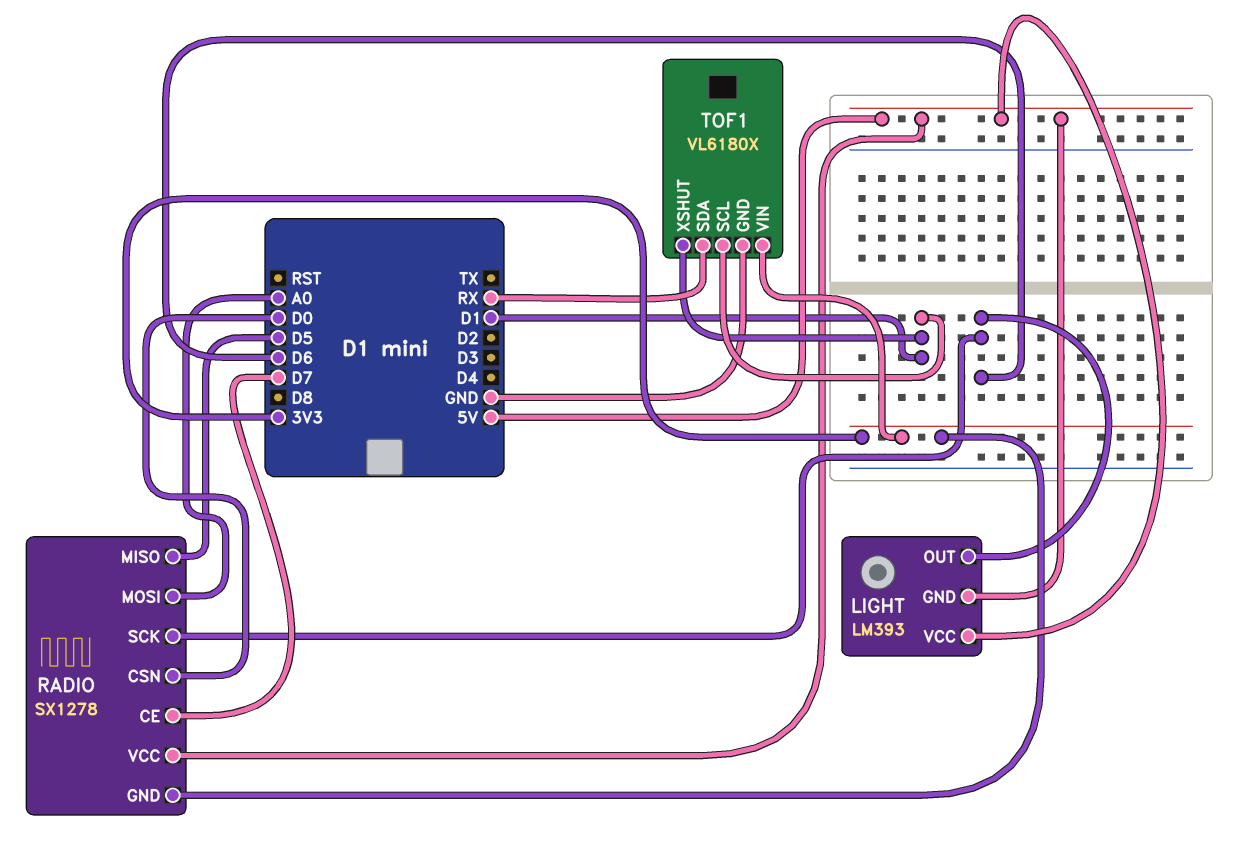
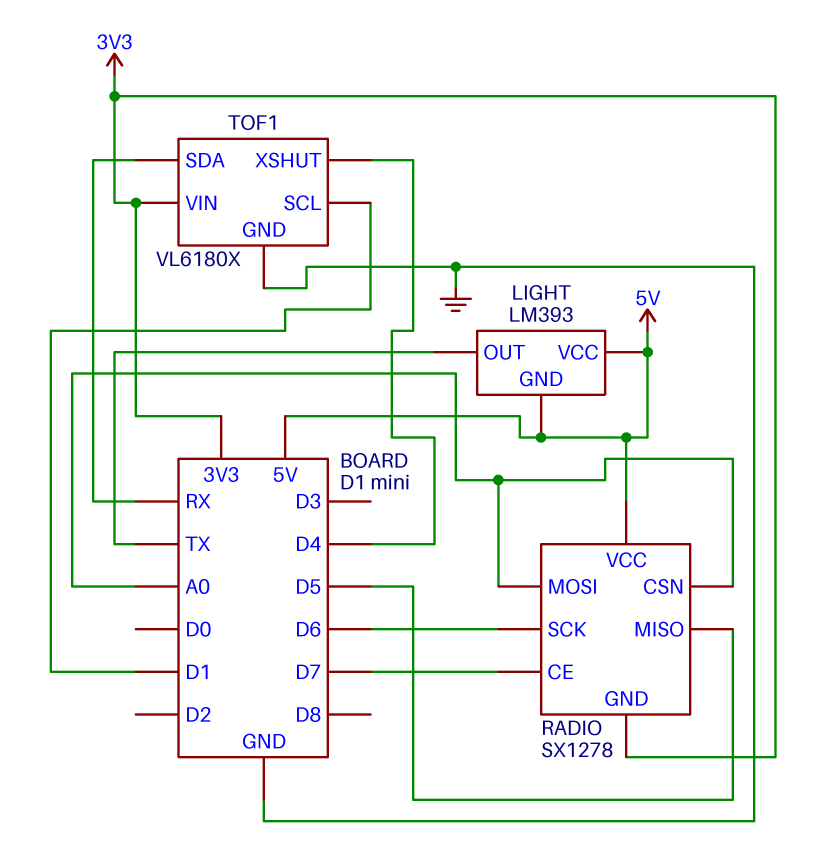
LIGHT pin OUT: D6 -> TX
RADIO pin CSN: D0 -> A0
TOF1 pin XSHUT: D1 -> D4

